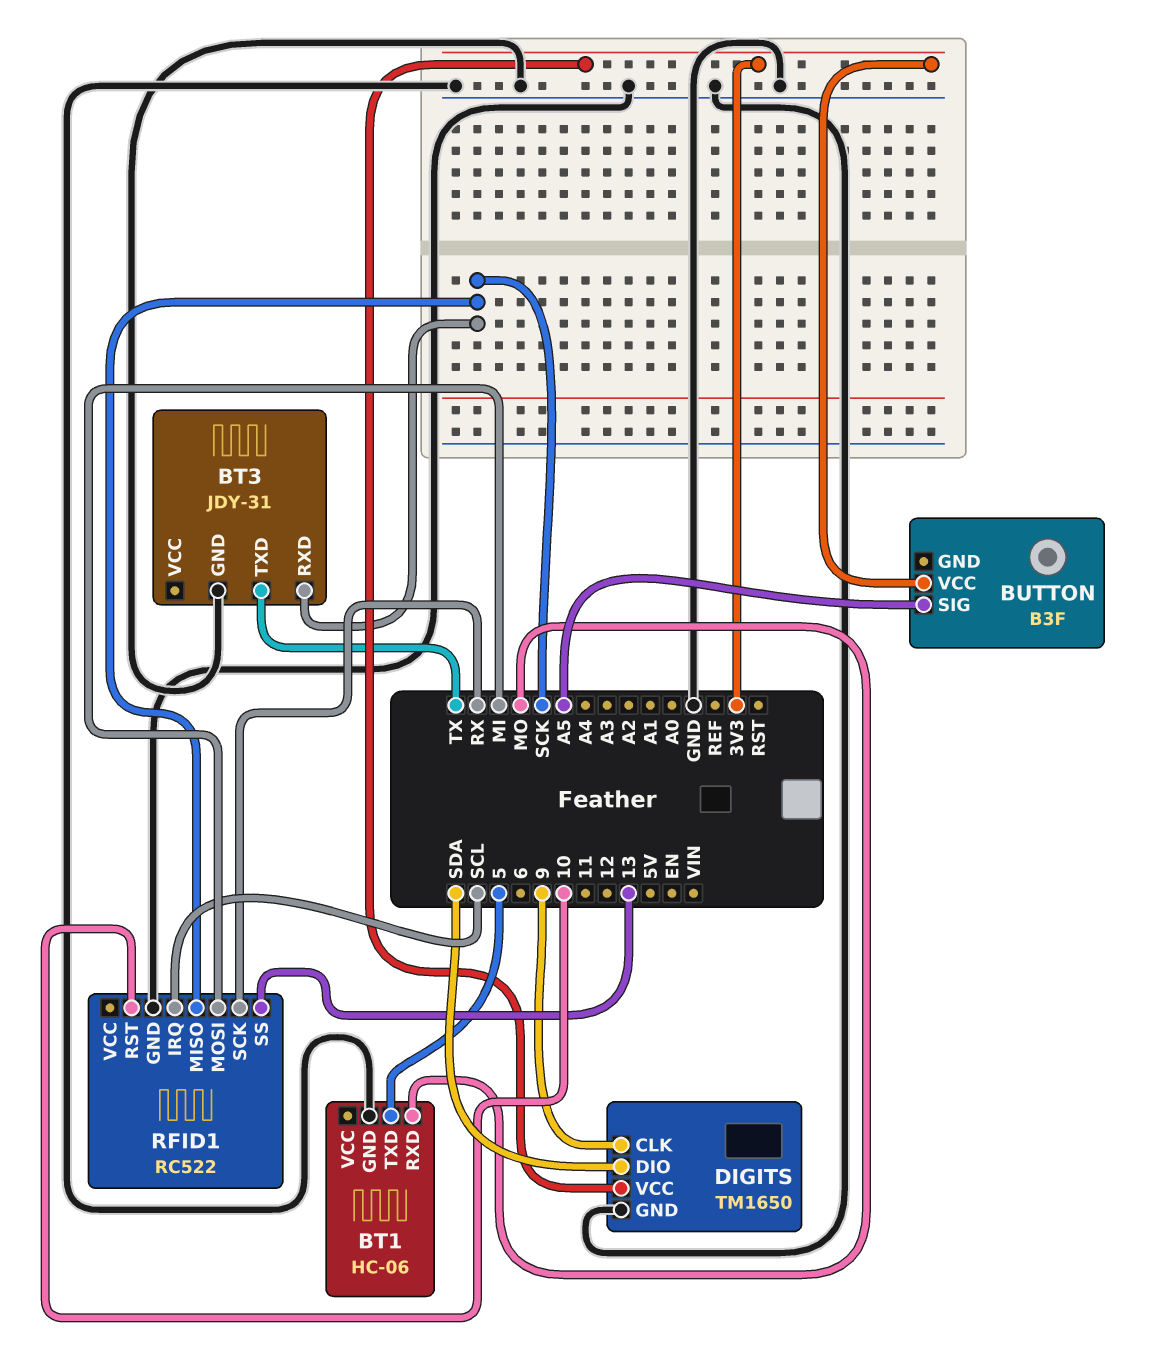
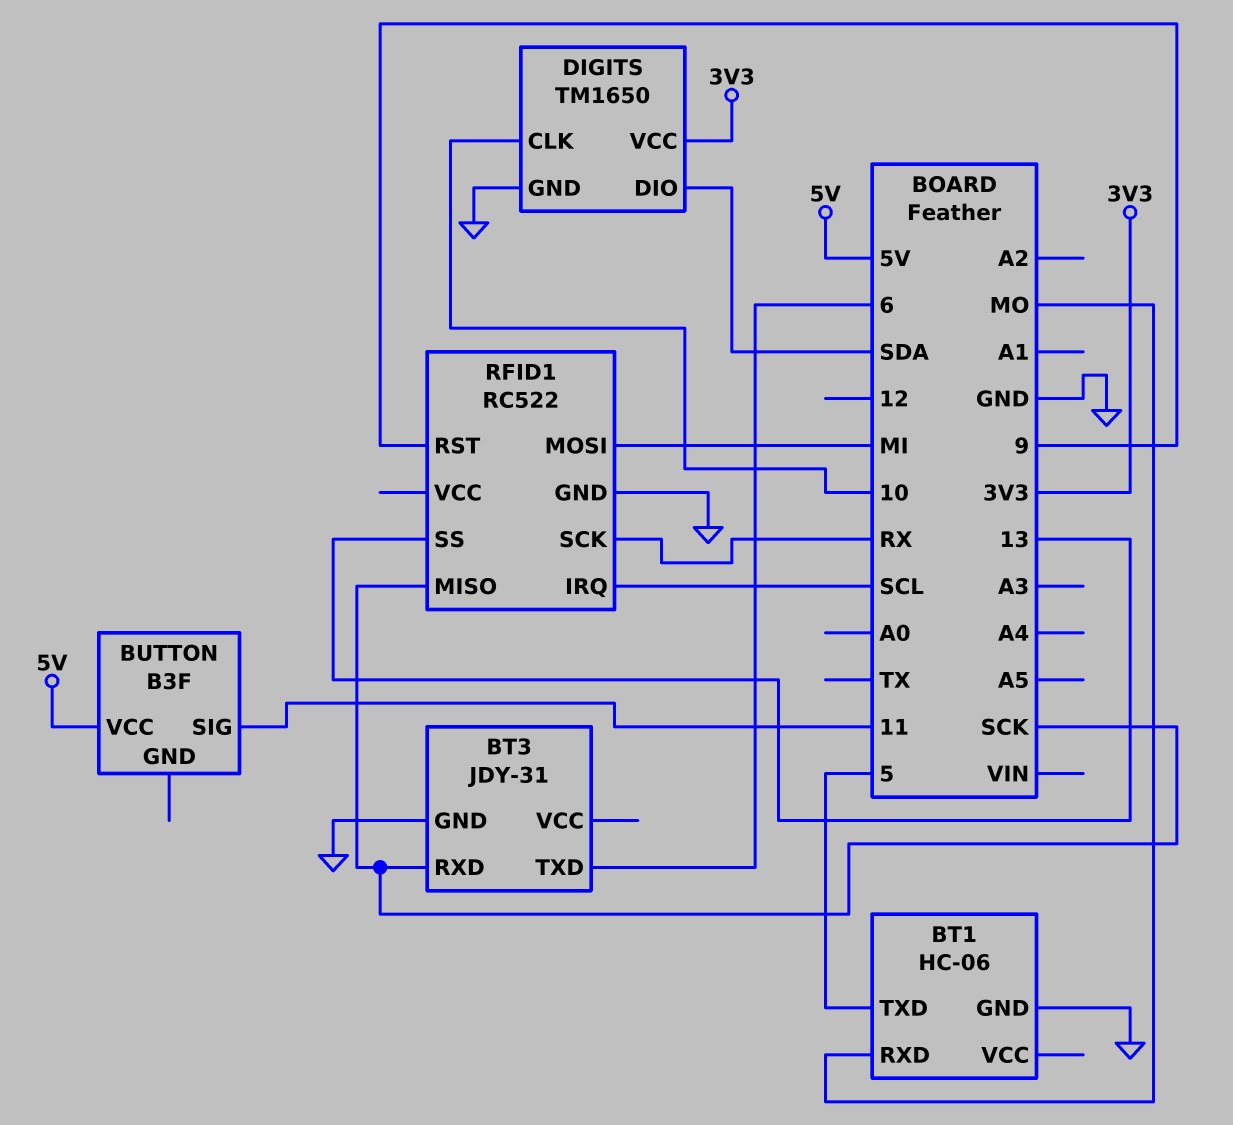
BT3 pin TXD: TX -> 6
BUTTON pin SIG: A5 -> 11
BUTTON pin VCC: 3V3 -> 5V
DIGITS pin CLK: 9 -> 10
RFID1 pin RST: 10 -> 9

